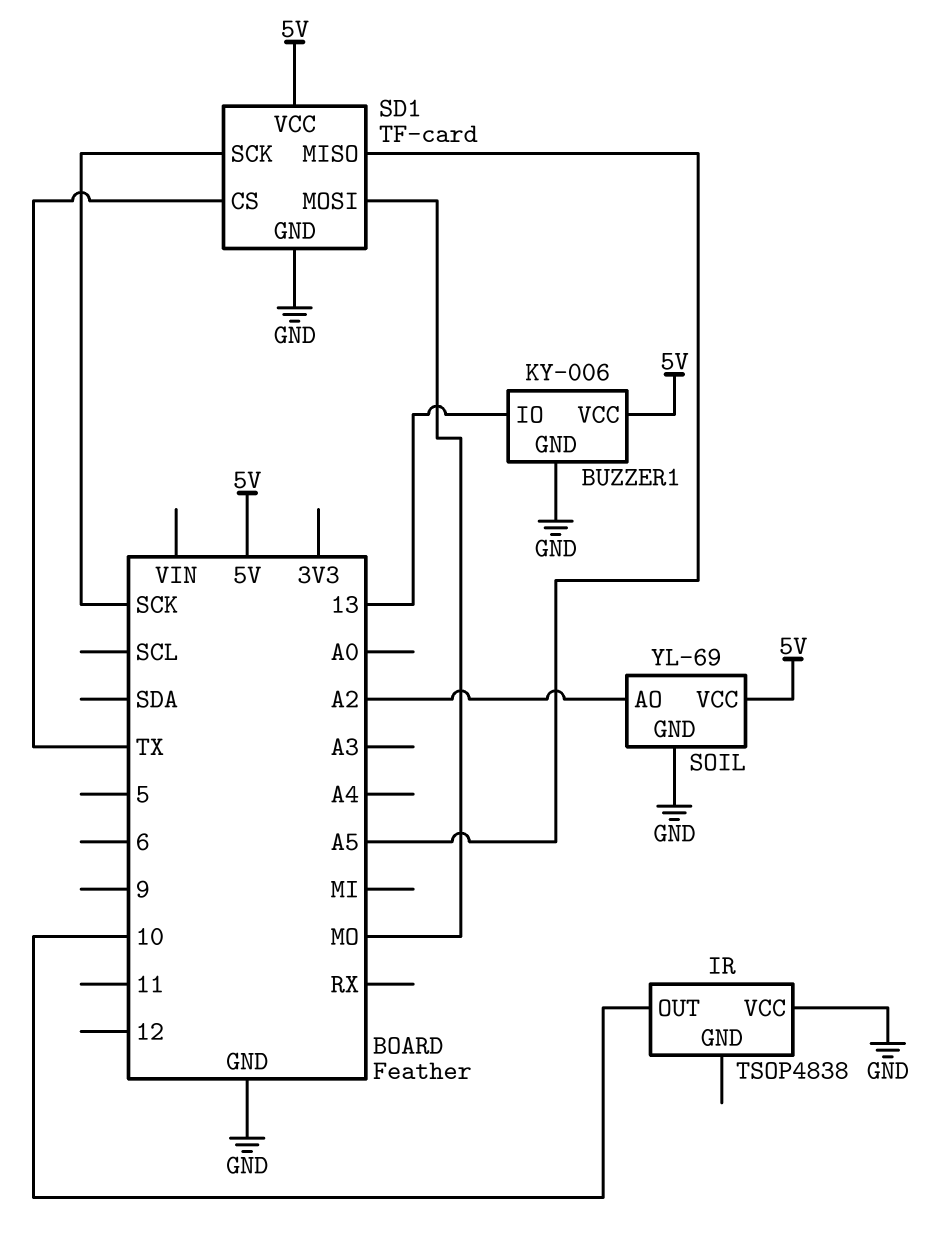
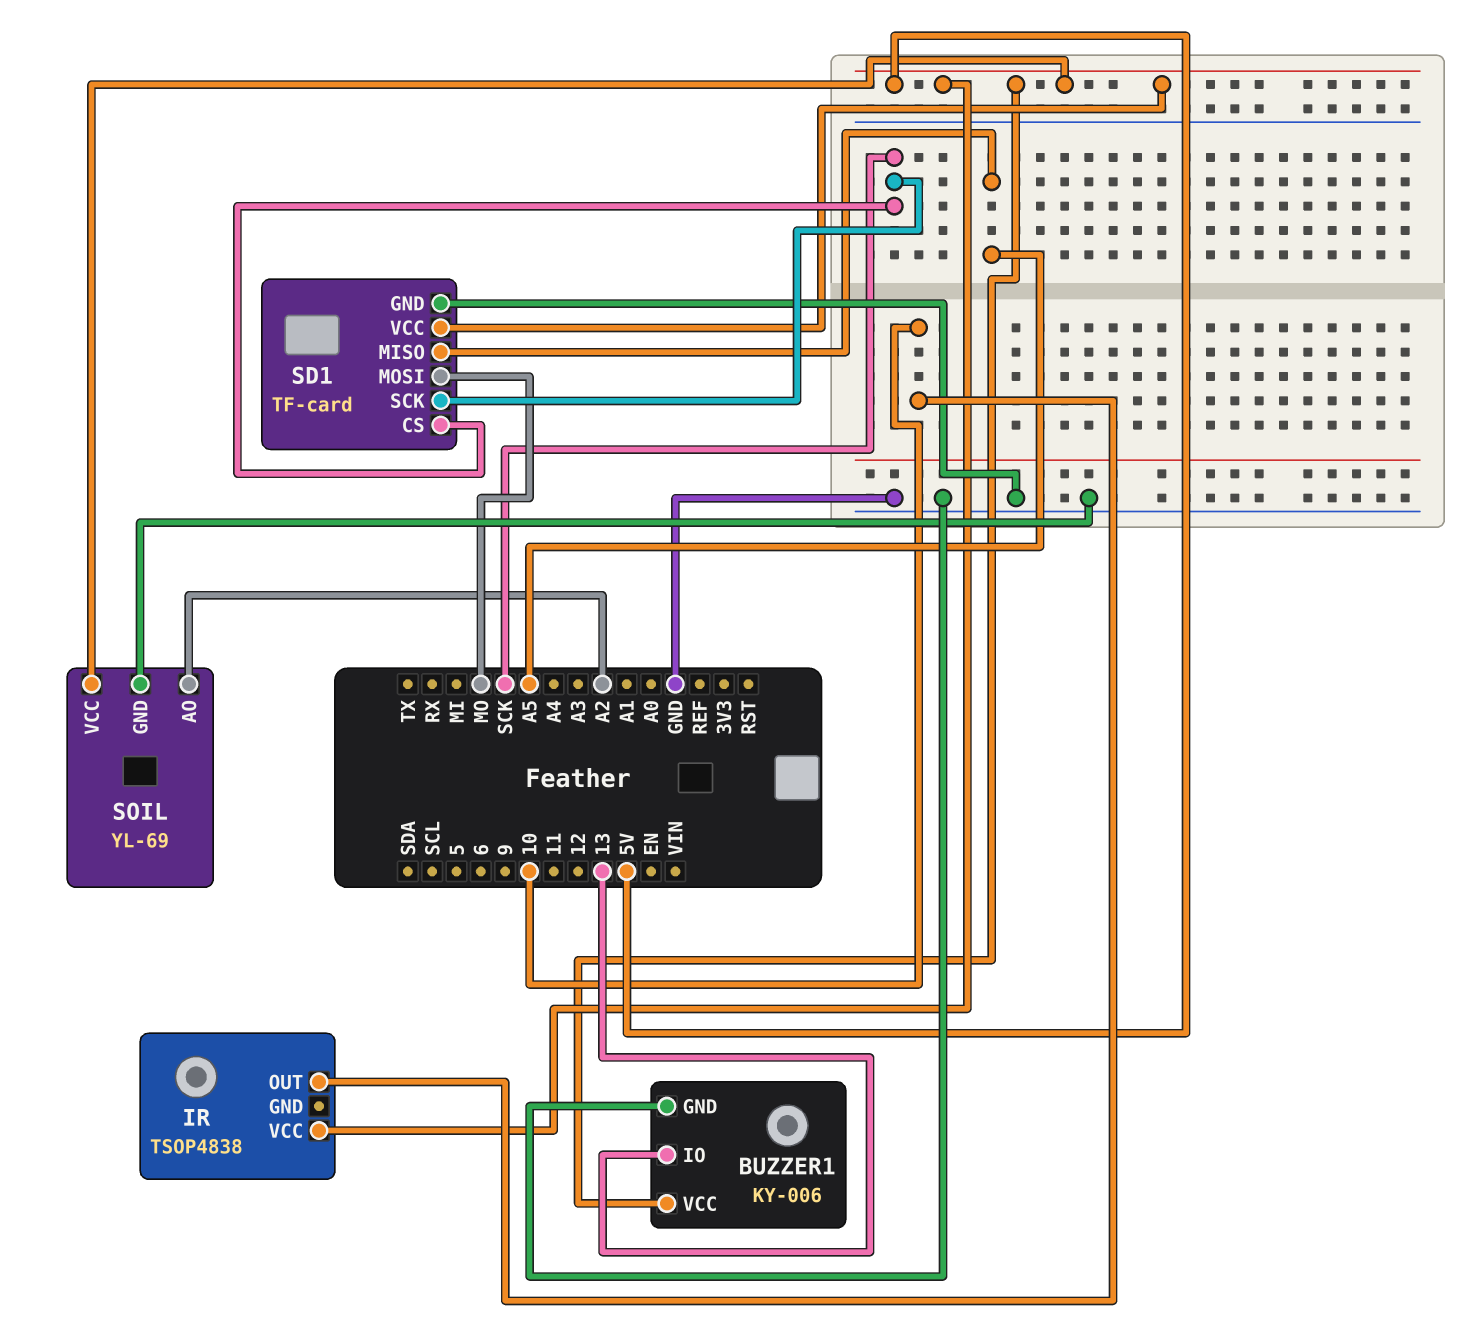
IR pin VCC: GND -> 5V
SD1 pin CS: TX -> SCK

